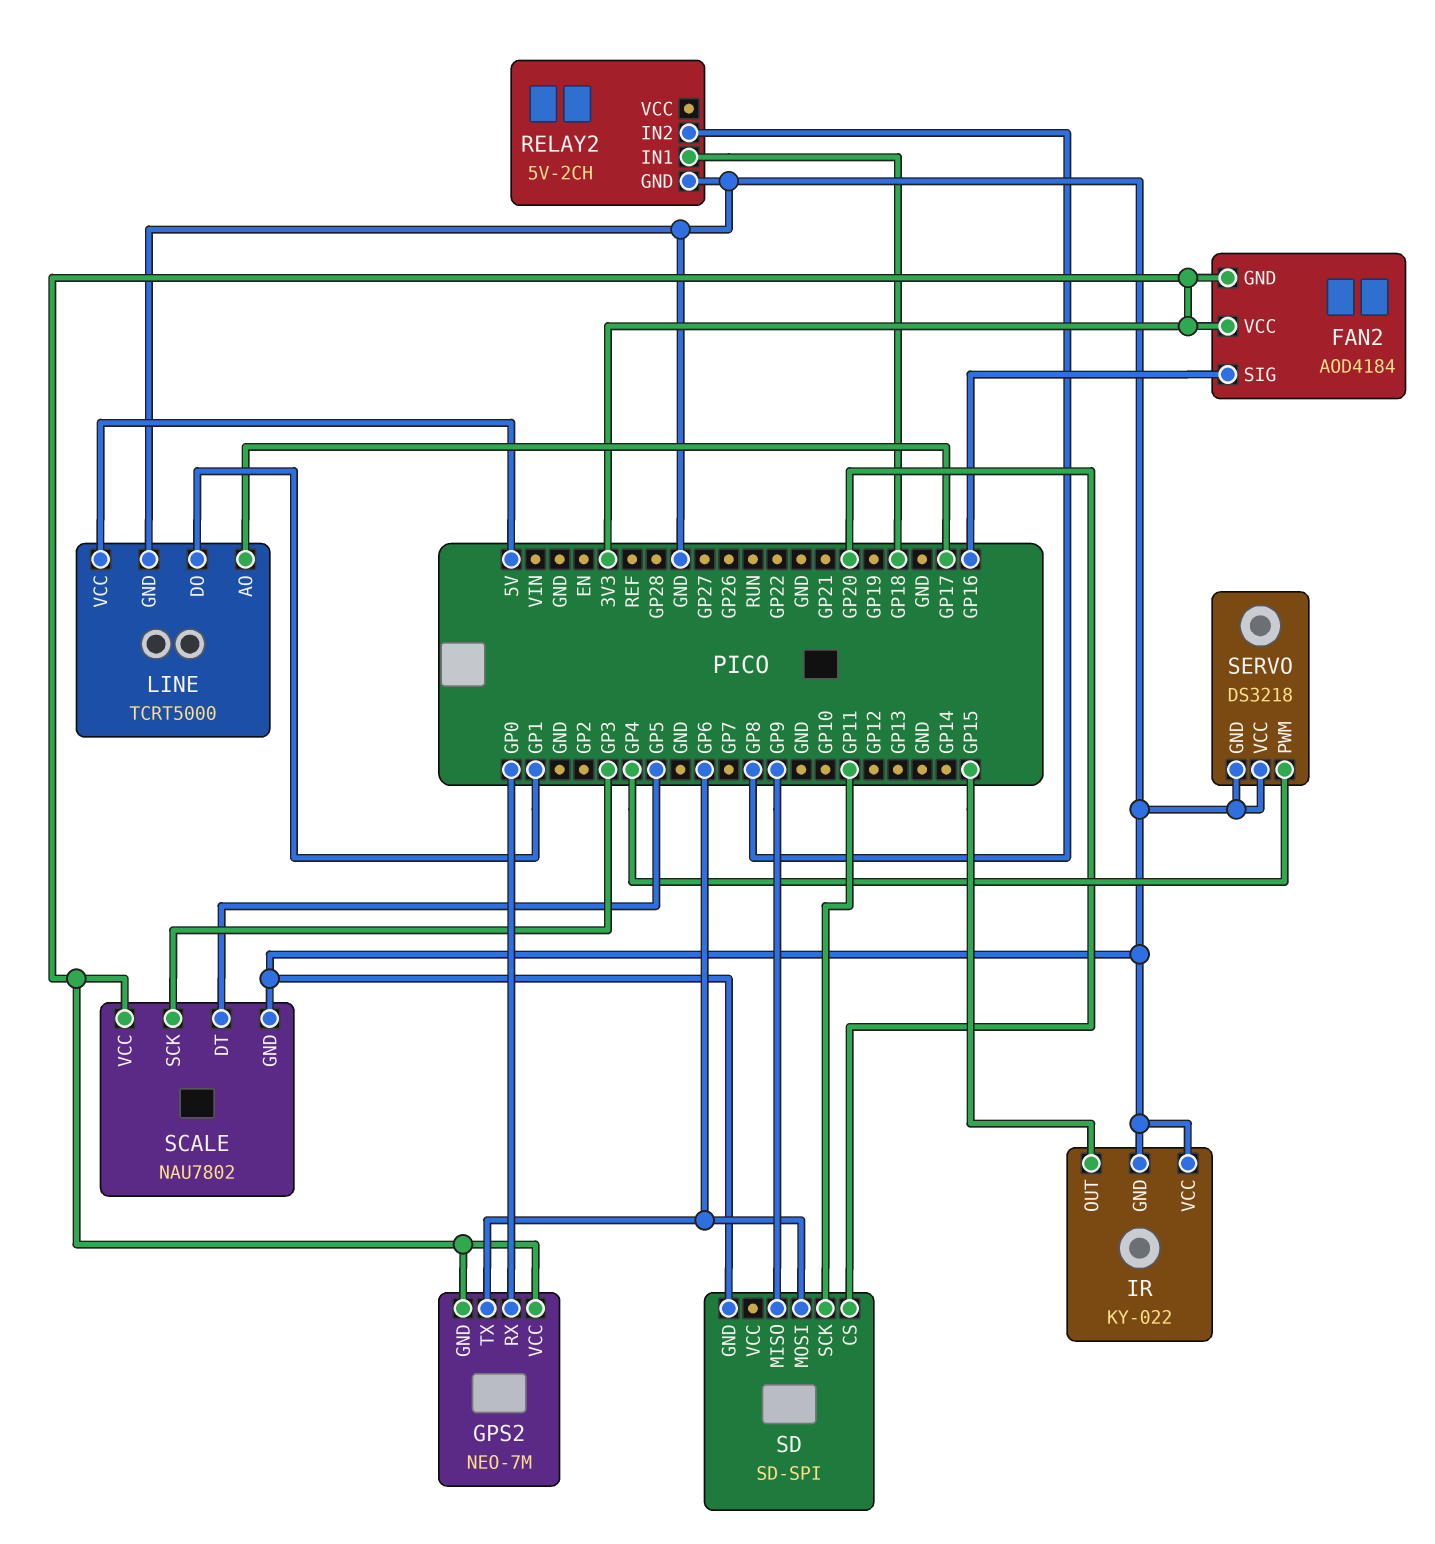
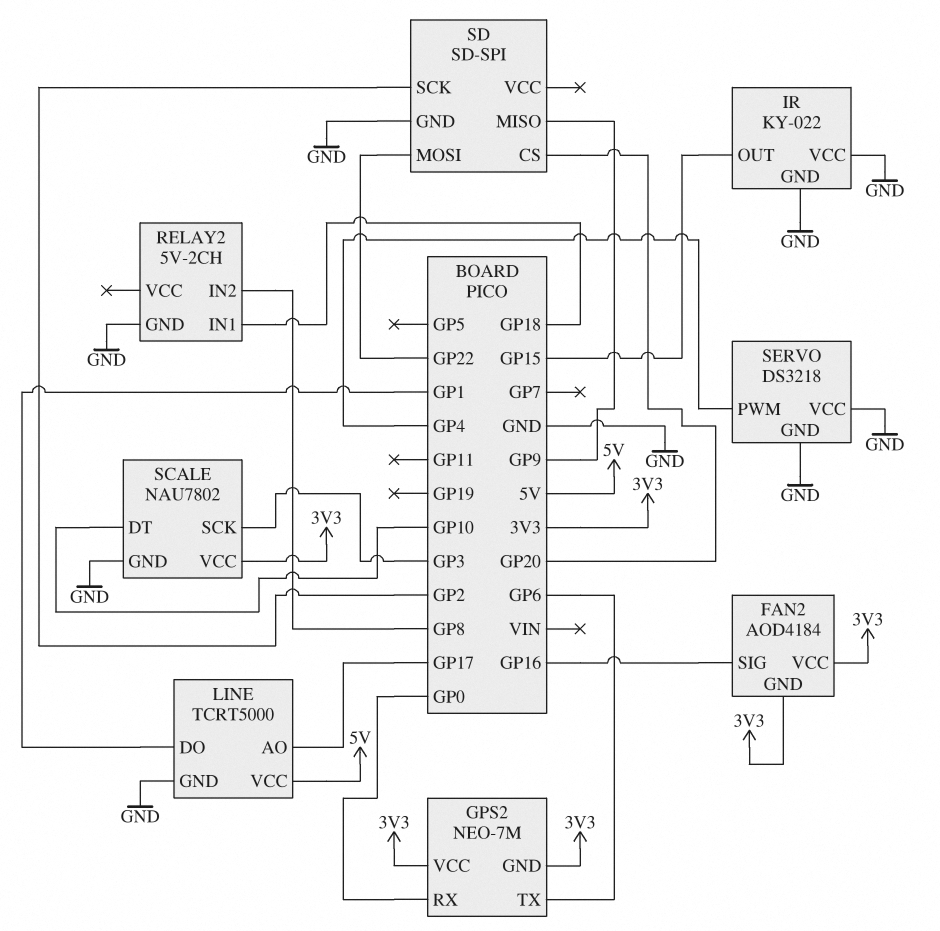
SCALE pin DT: GP5 -> GP10
SD pin MOSI: GP6 -> GP22
SD pin SCK: GP11 -> GP2

